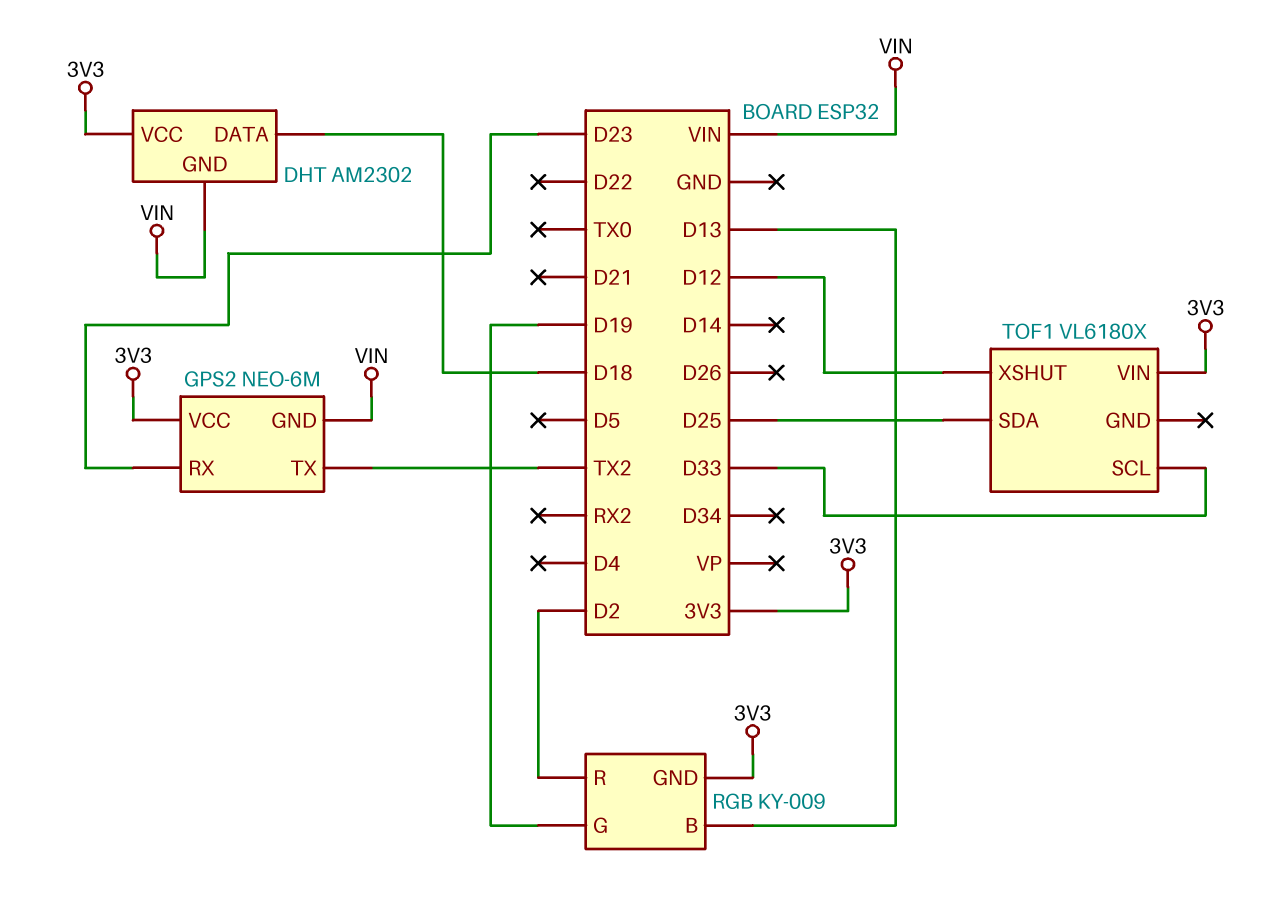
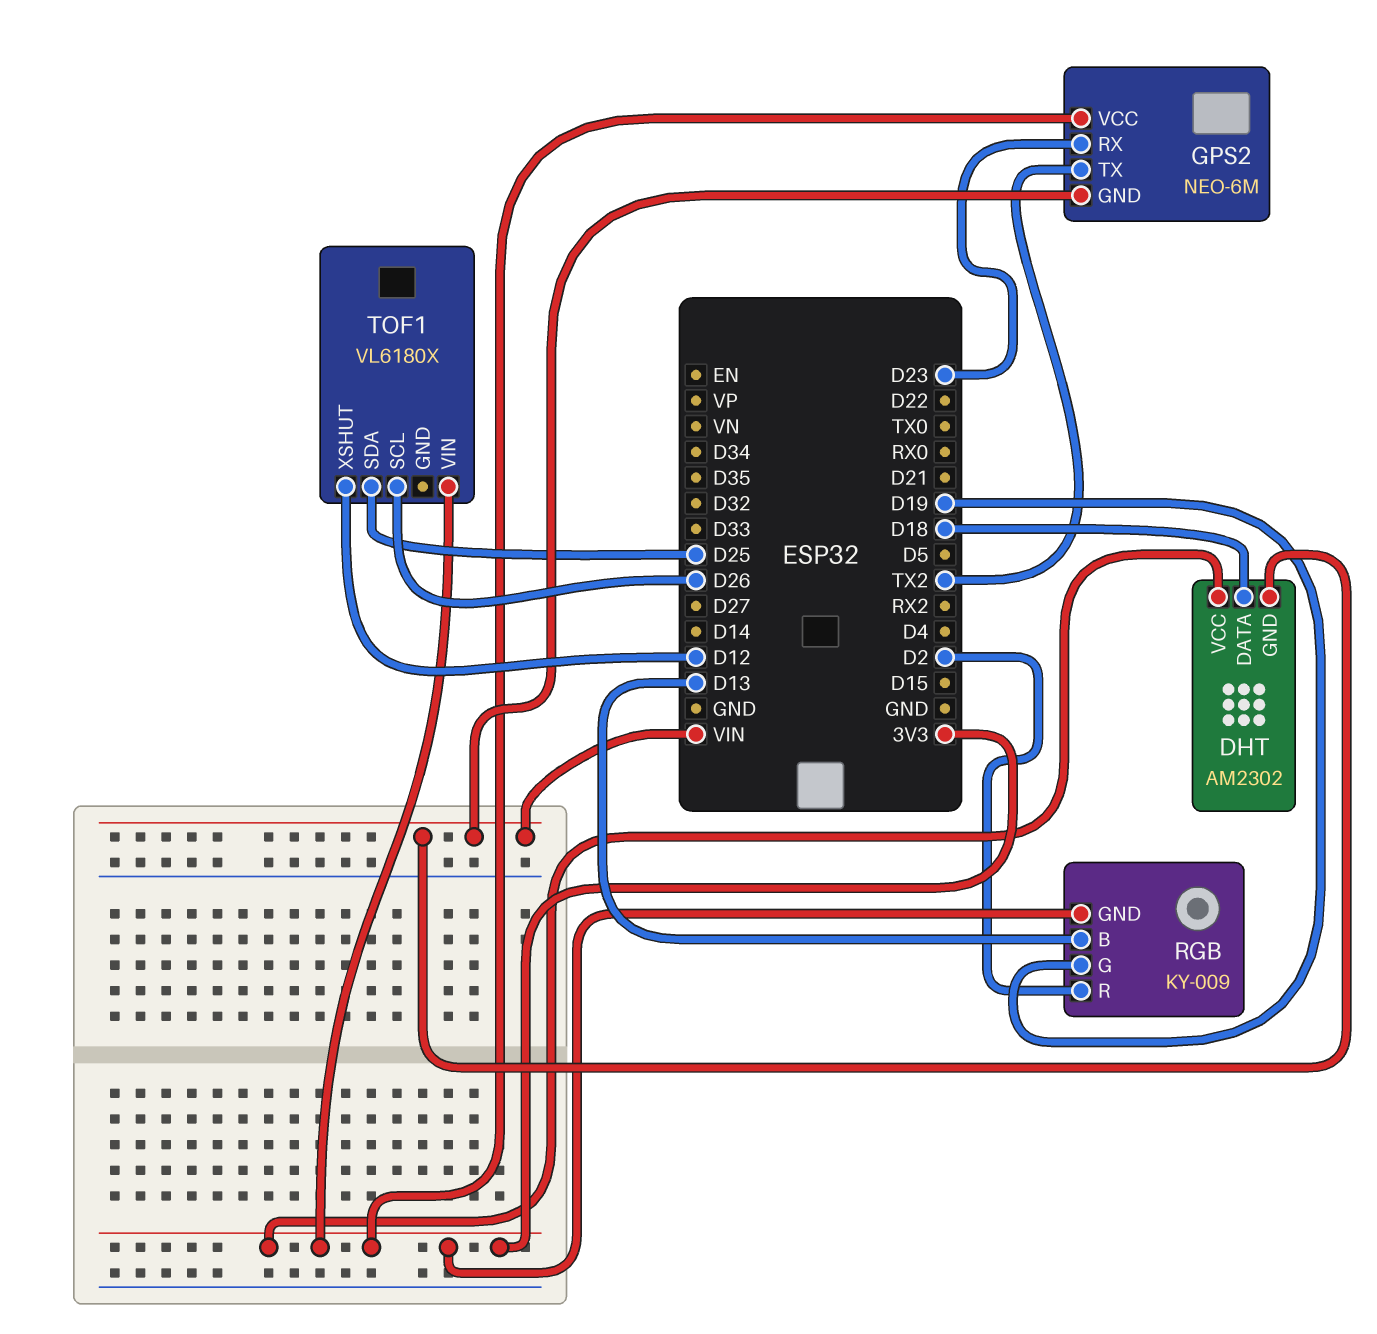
TOF1 pin SCL: D33 -> D26

